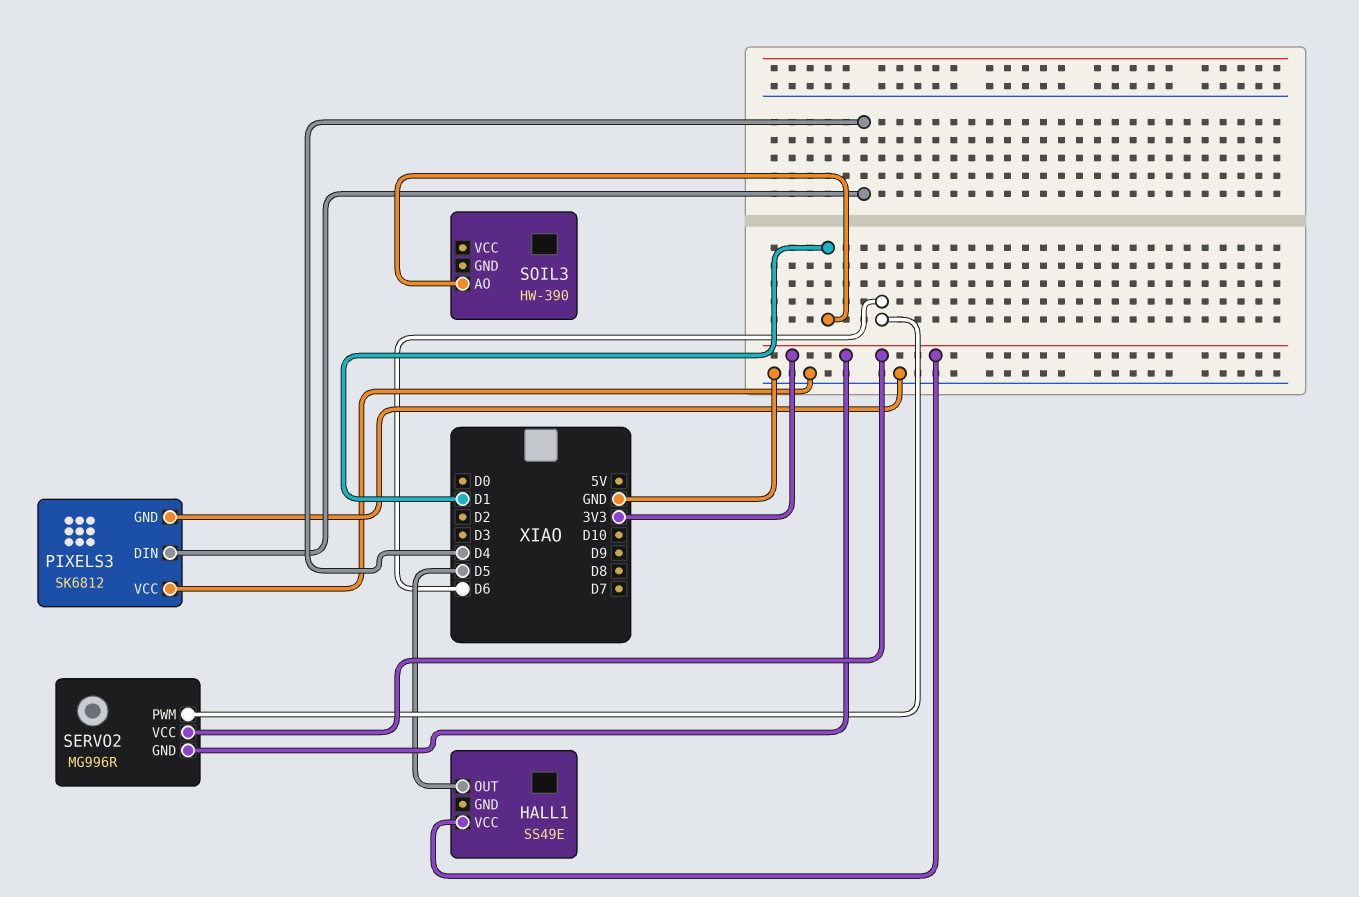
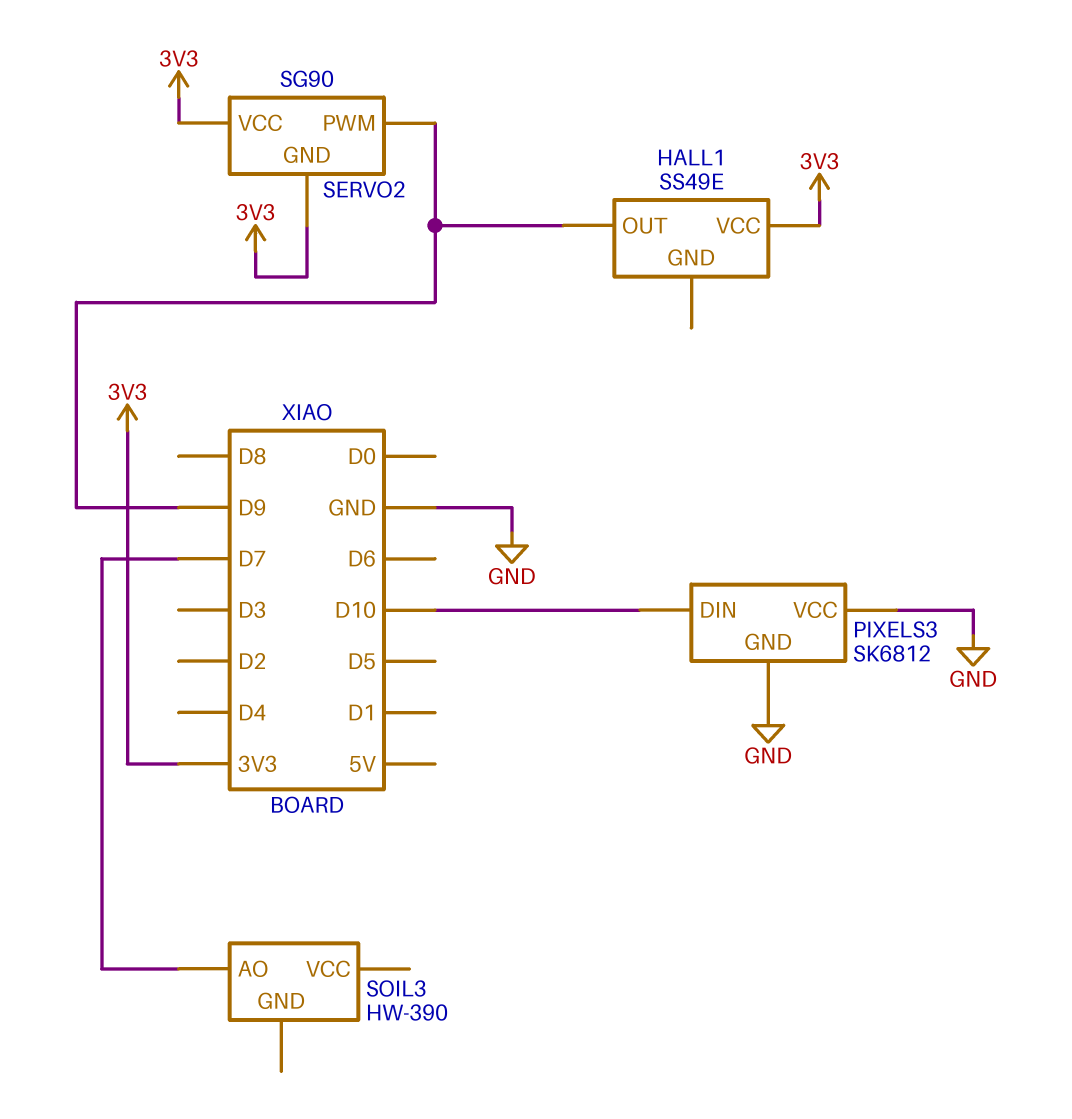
HALL1 pin OUT: D5 -> D9
PIXELS3 pin DIN: D4 -> D10
SERVO2: MG996R -> SG90
SERVO2 pin PWM: D6 -> D9
SOIL3 pin AO: D1 -> D7

